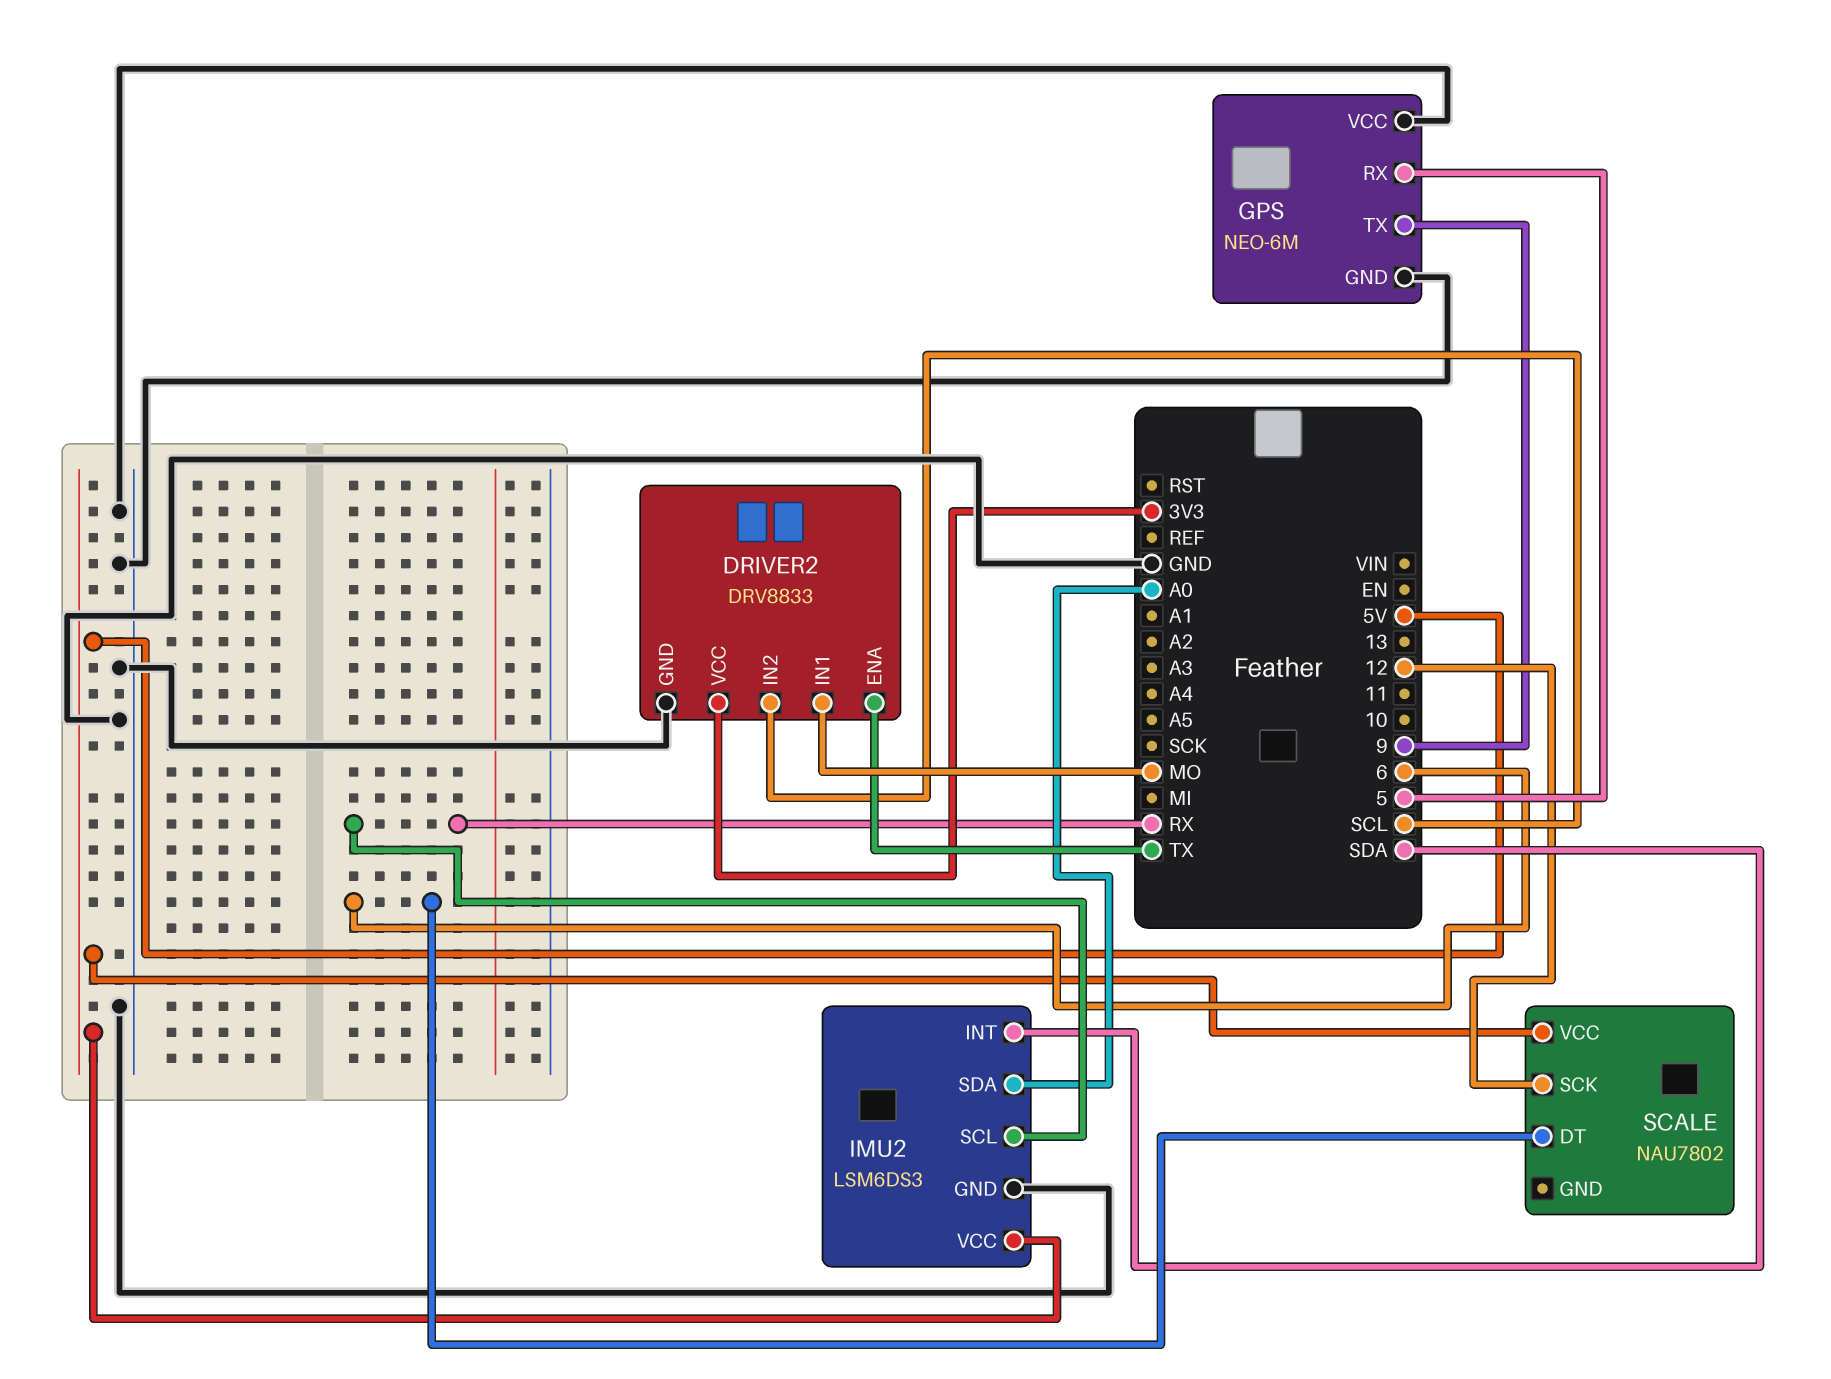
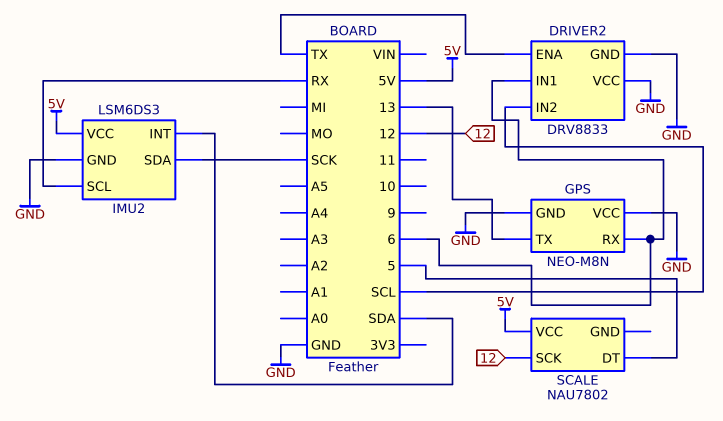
DRIVER2 pin IN1: MO -> 6
DRIVER2 pin VCC: 3V3 -> GND
GPS: NEO-6M -> NEO-M8N
GPS pin RX: 5 -> 6
GPS pin TX: 9 -> 13
IMU2 pin SDA: A0 -> SCK
SCALE pin DT: 6 -> 5

